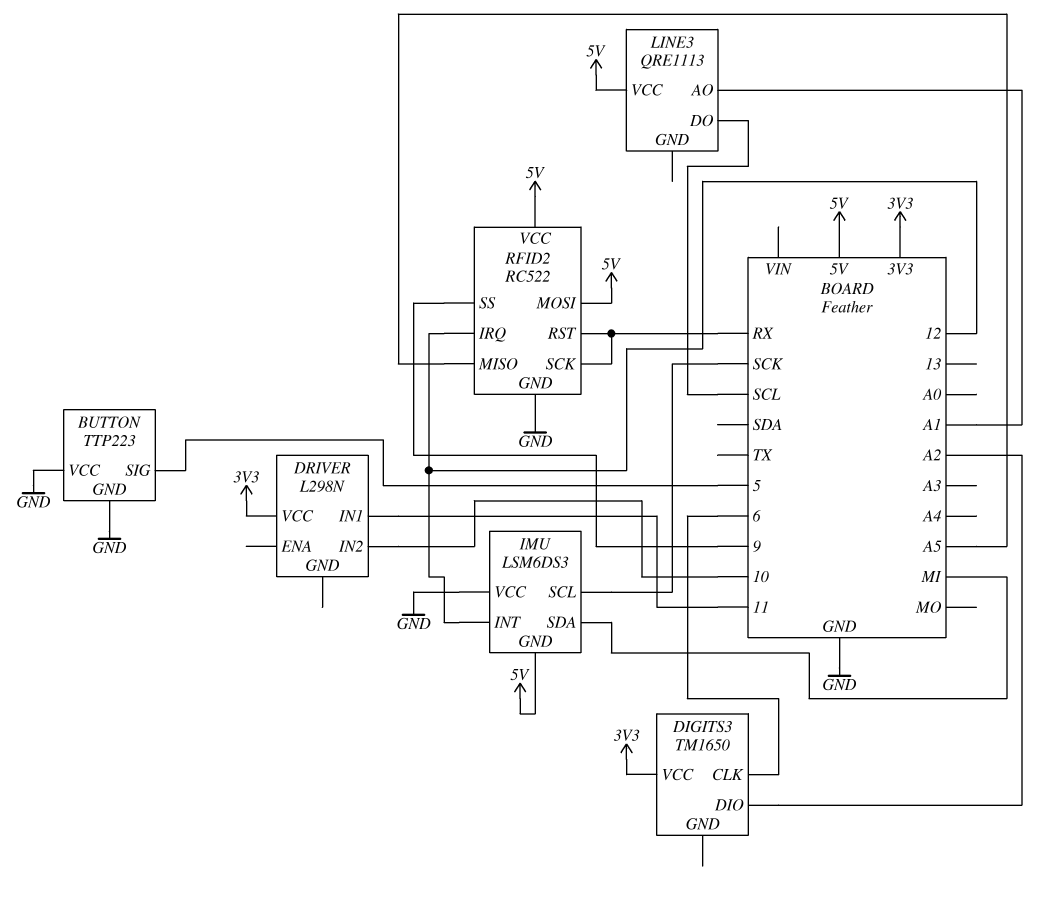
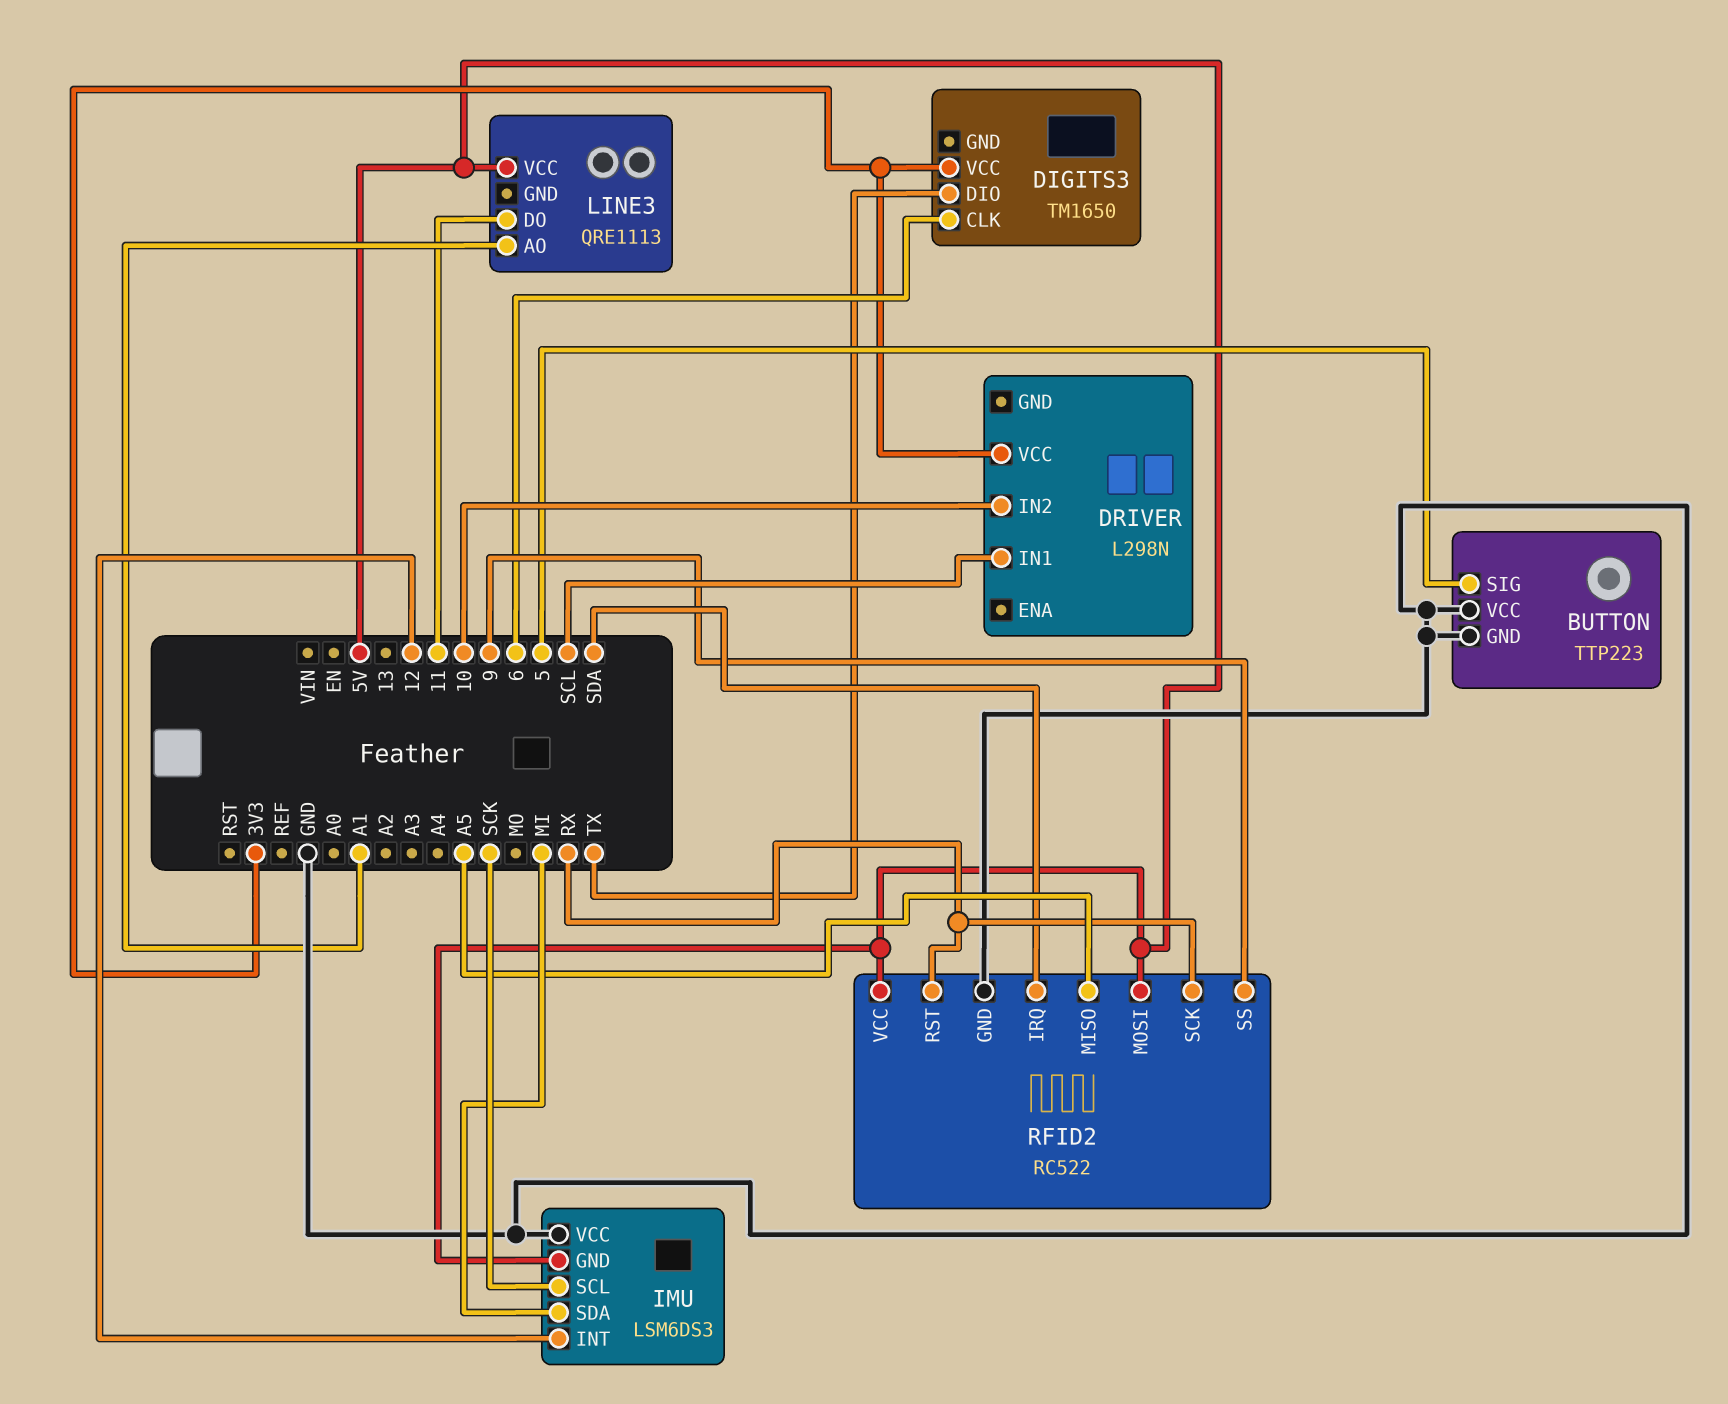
DIGITS3 pin DIO: A2 -> TX
DRIVER pin IN1: 11 -> SCL
LINE3 pin DO: SCL -> 11
RFID2 pin IRQ: 12 -> SDA

